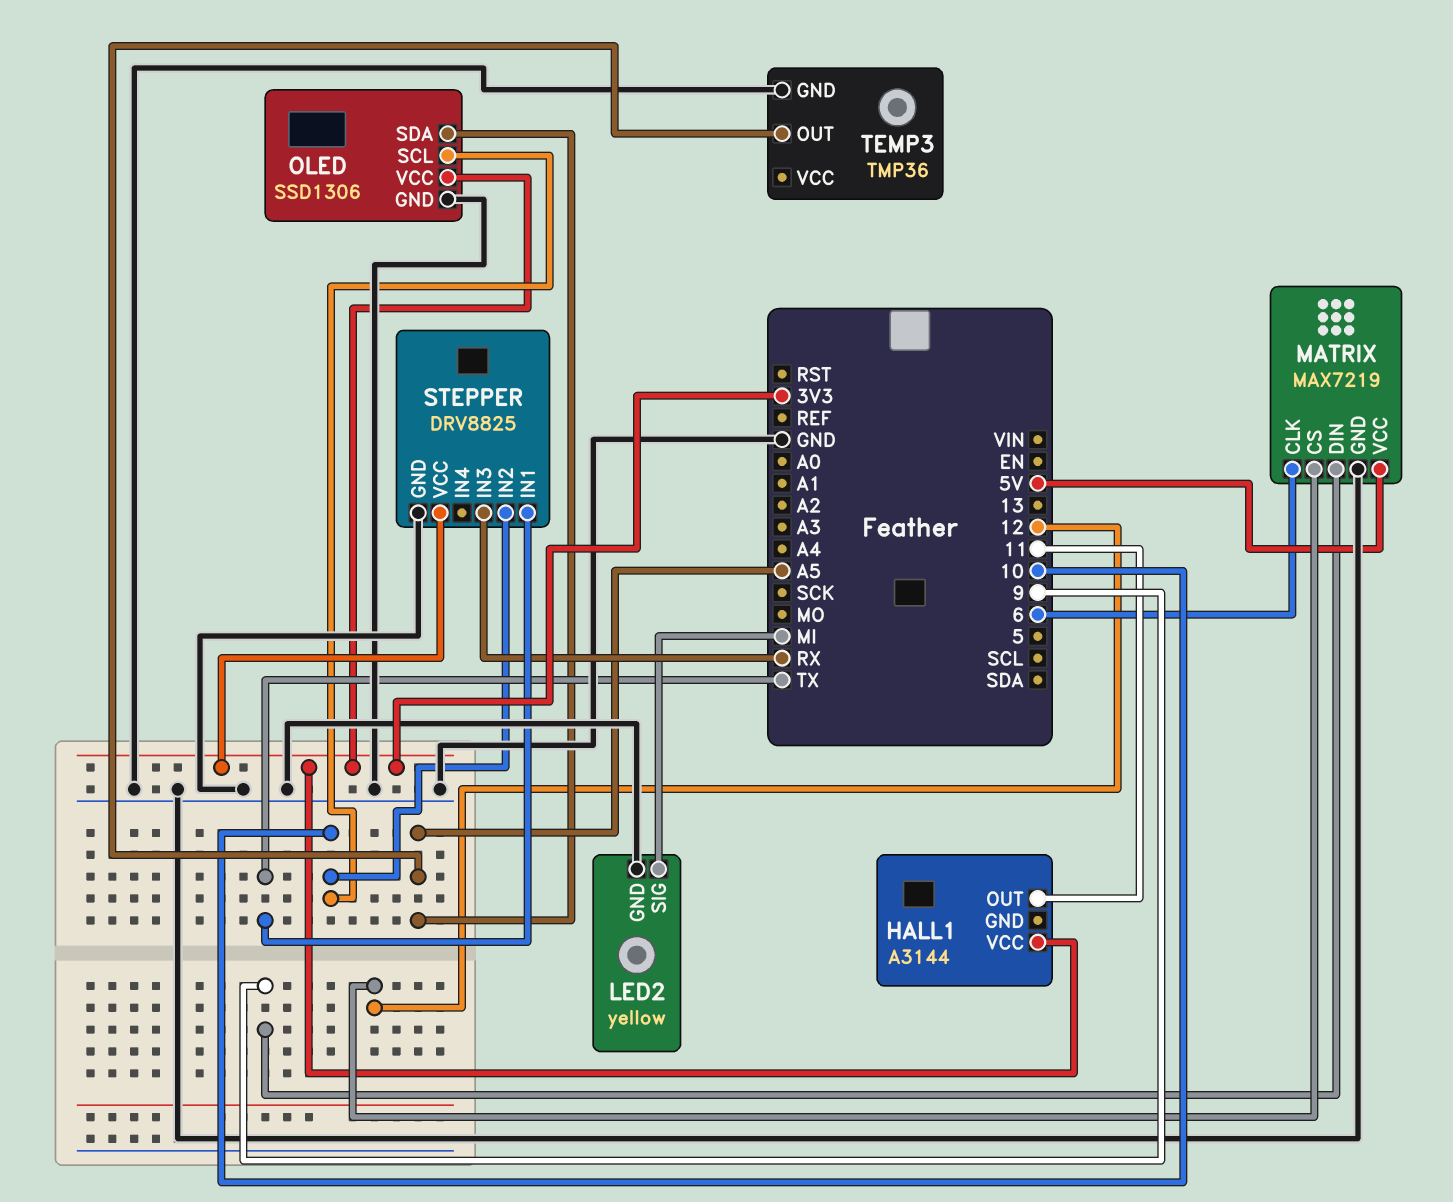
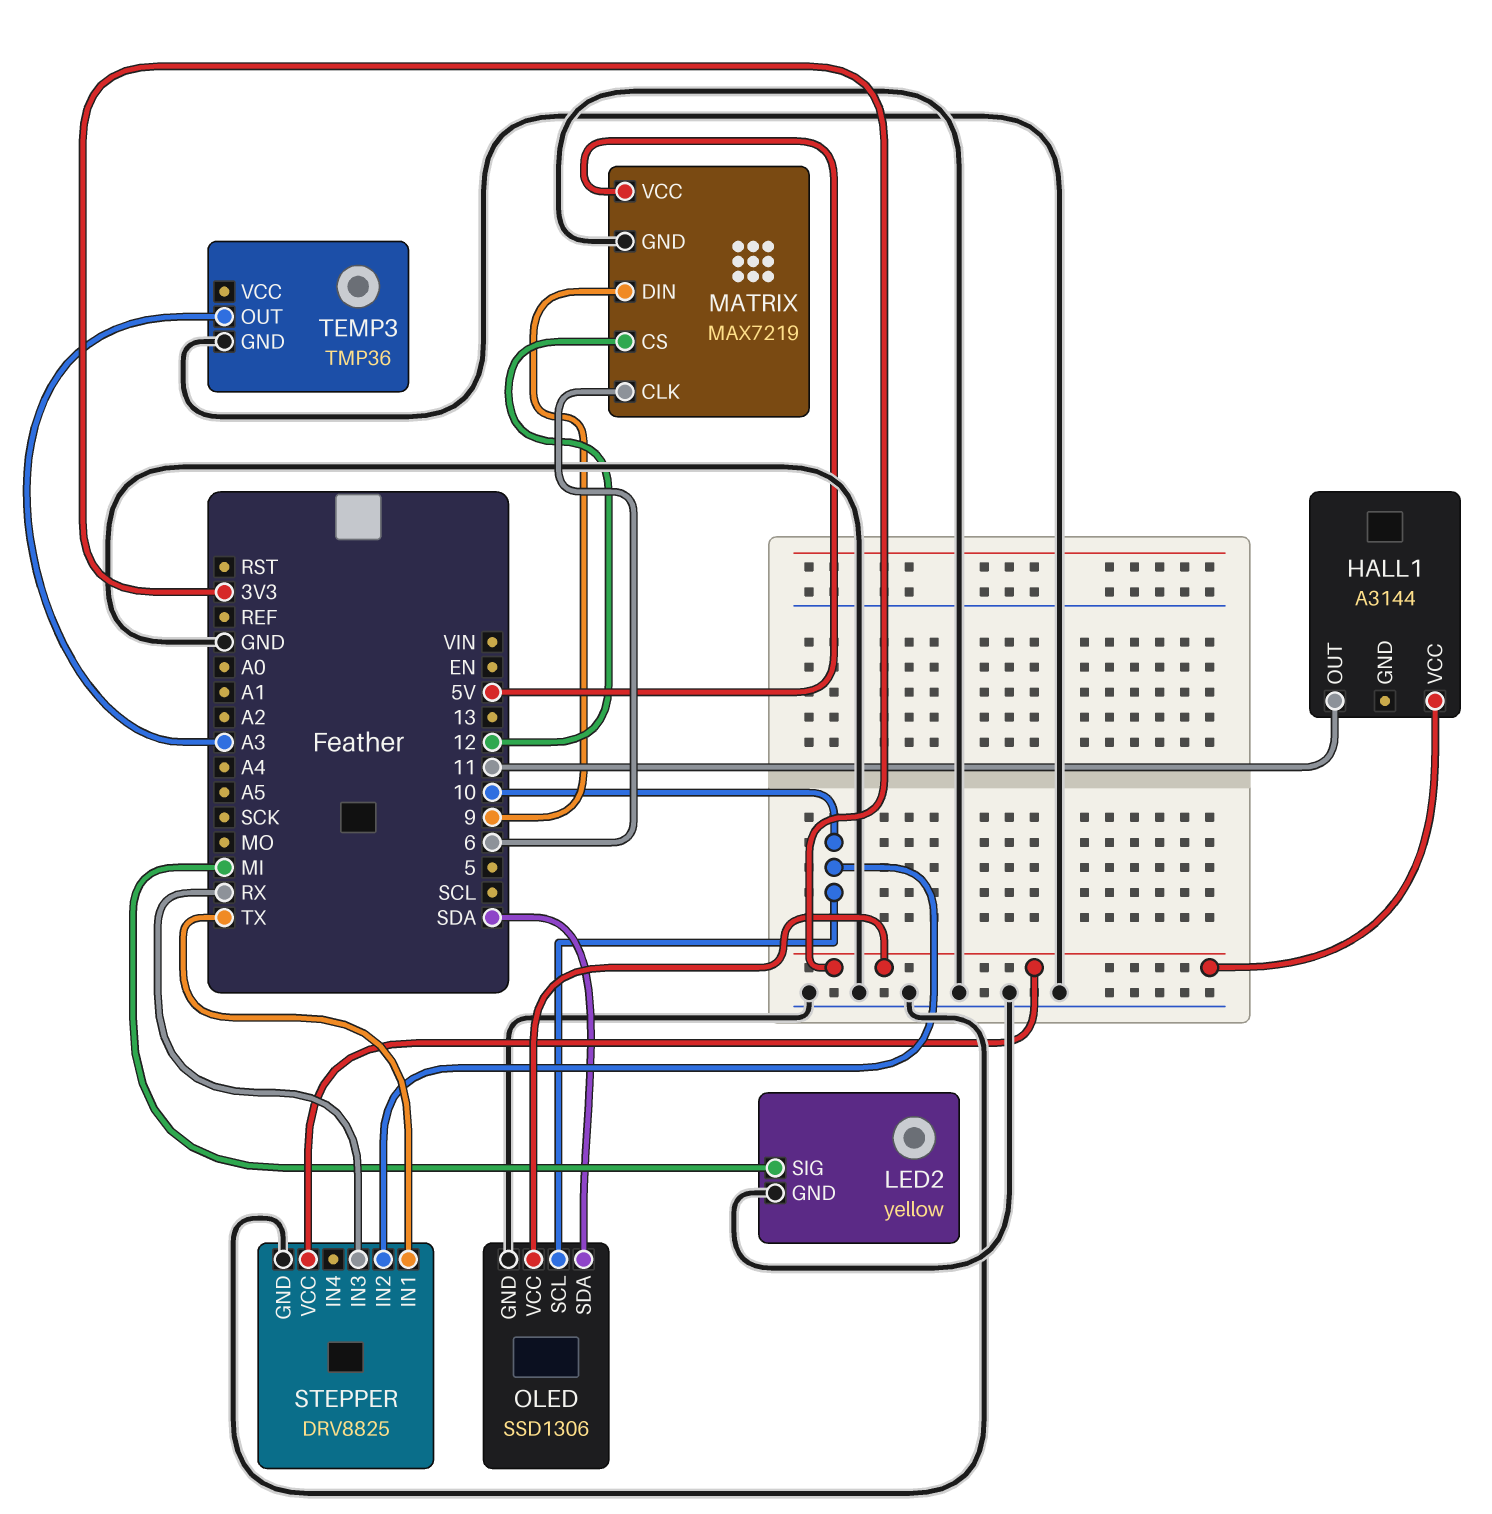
OLED pin SDA: A5 -> SDA
TEMP3 pin OUT: A5 -> A3

